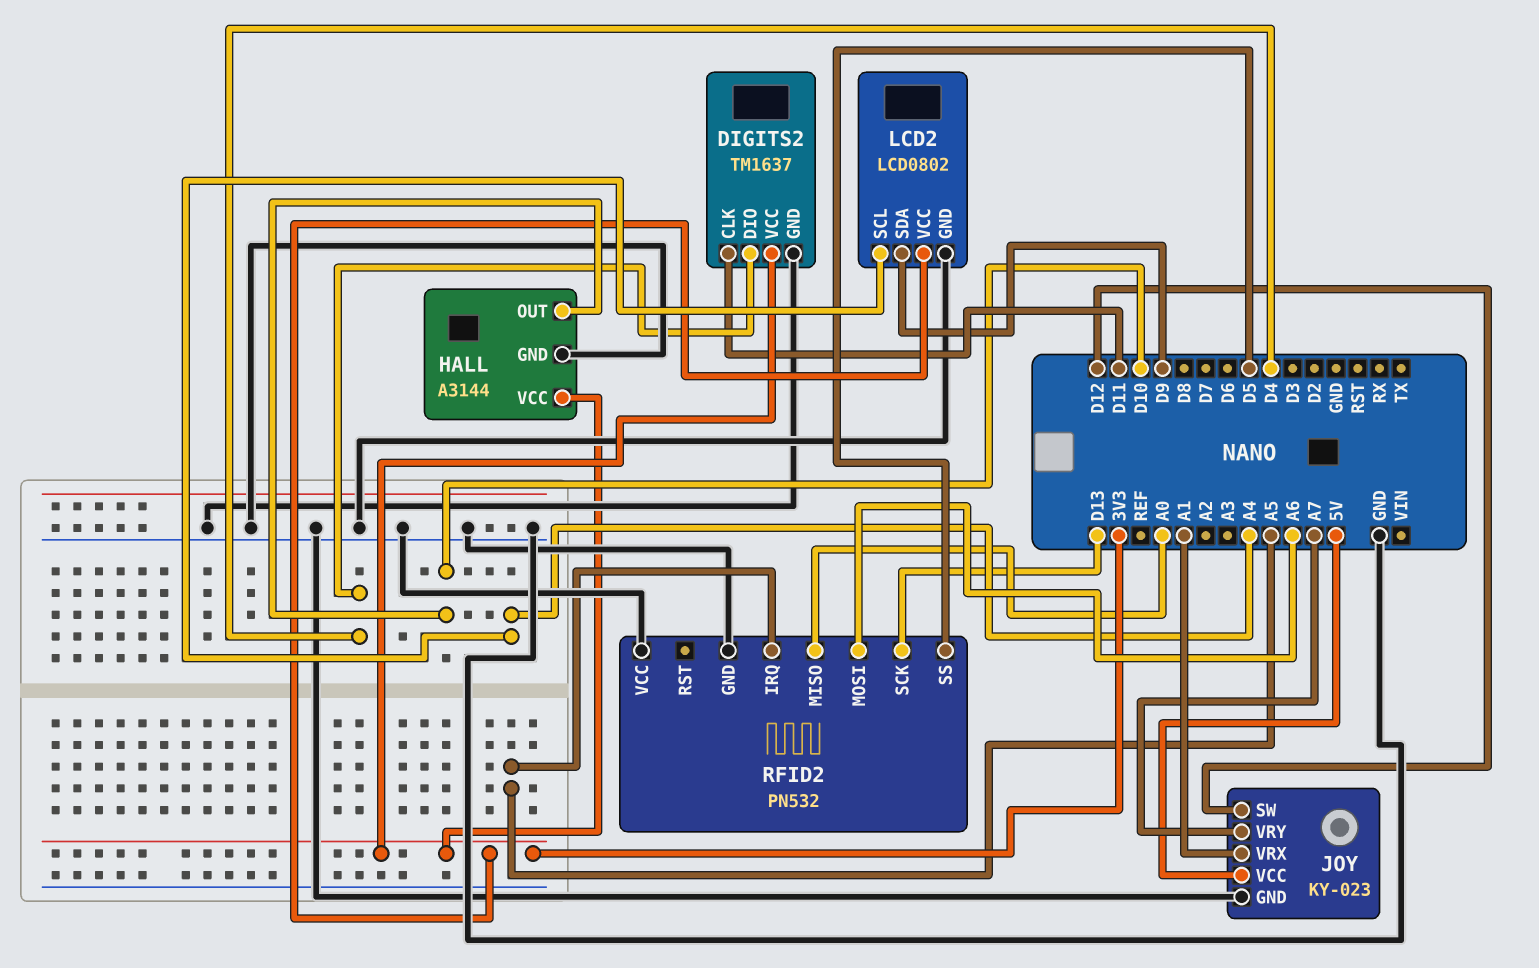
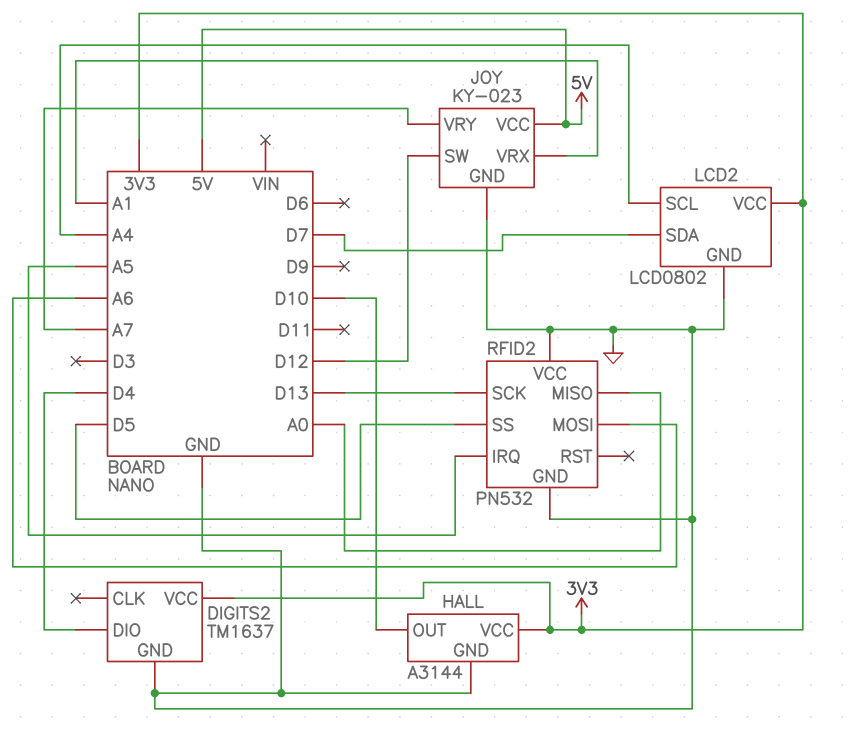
DIGITS2 pin CLK: D11 -> none
LCD2 pin SDA: D9 -> D7

